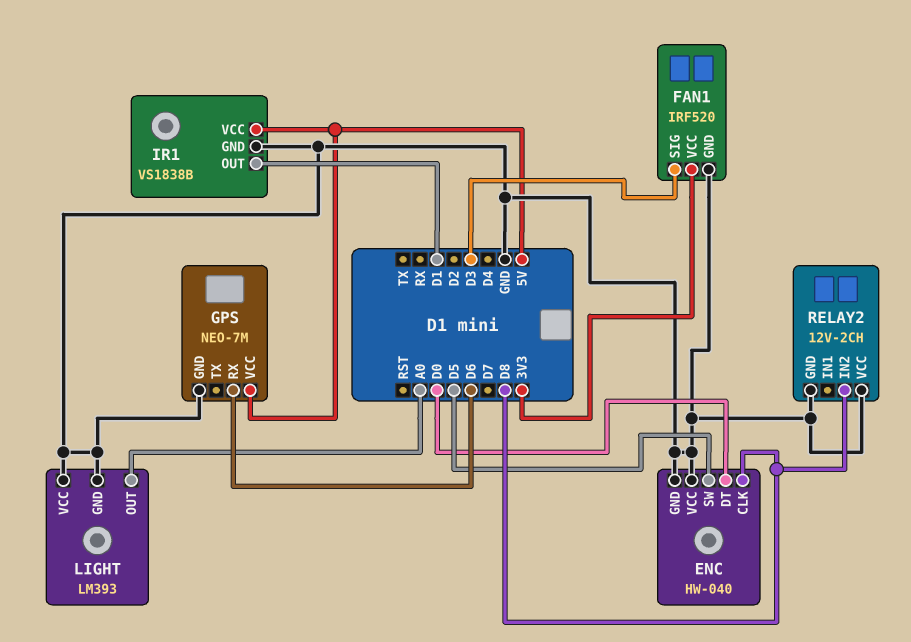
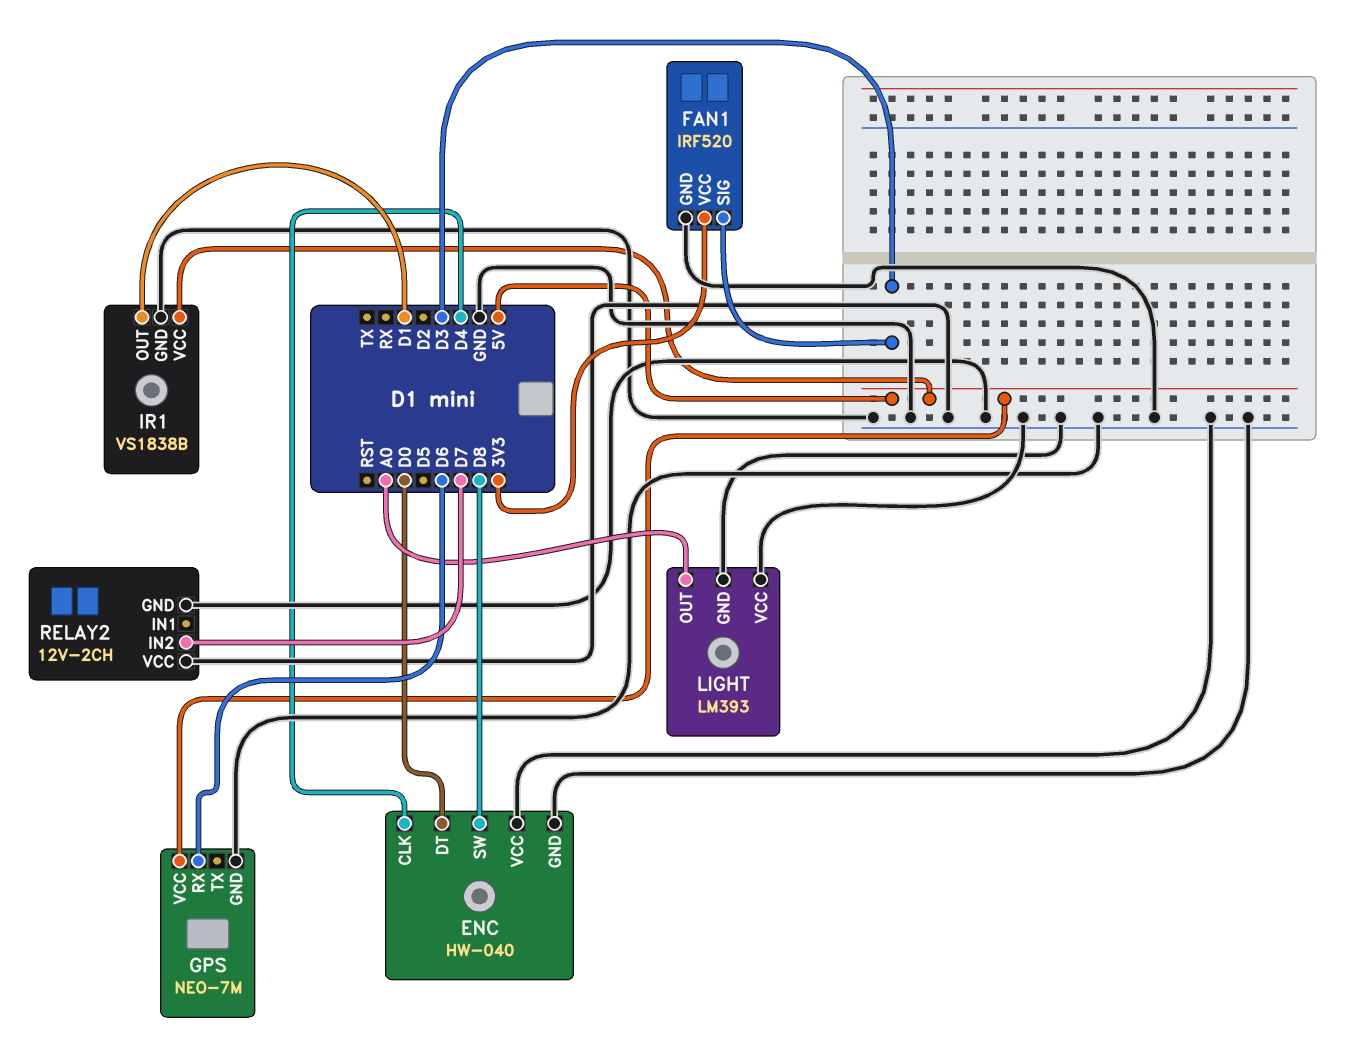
ENC pin CLK: D8 -> D4
ENC pin SW: D5 -> D8
RELAY2 pin IN2: D8 -> D7

